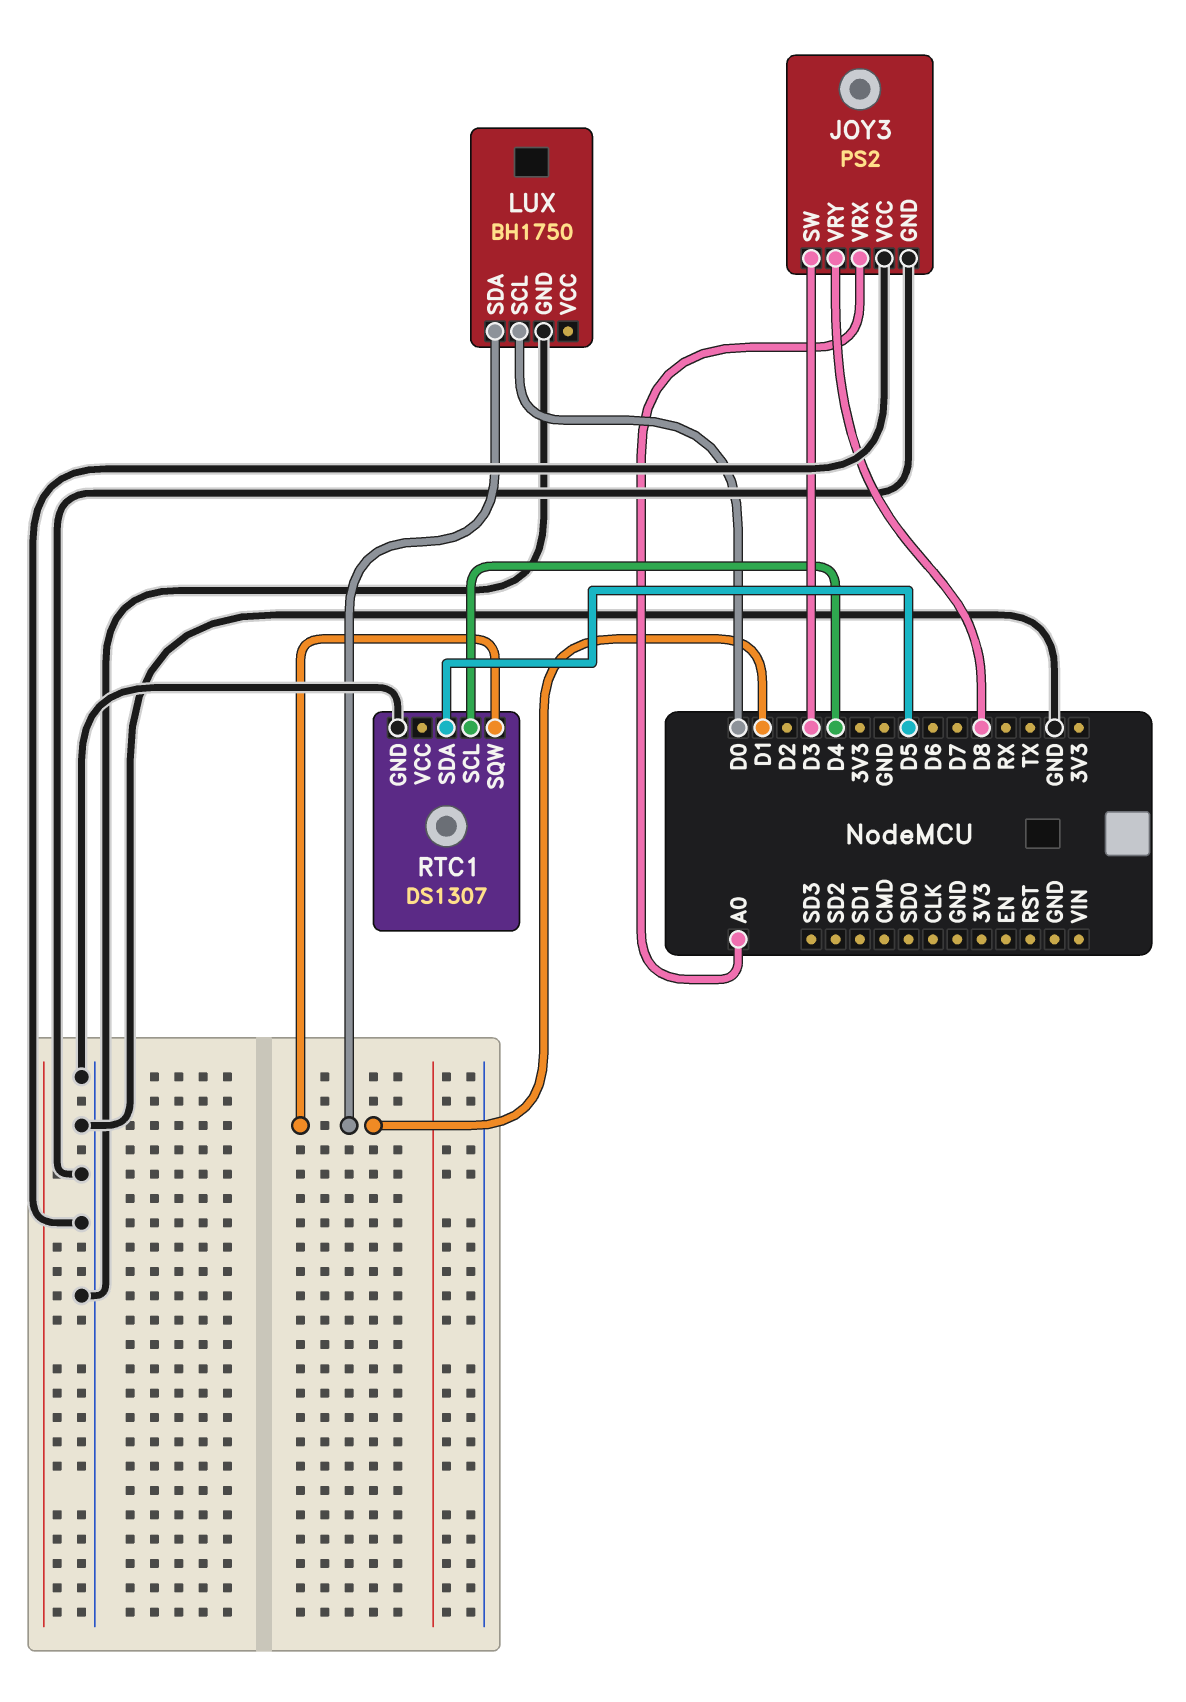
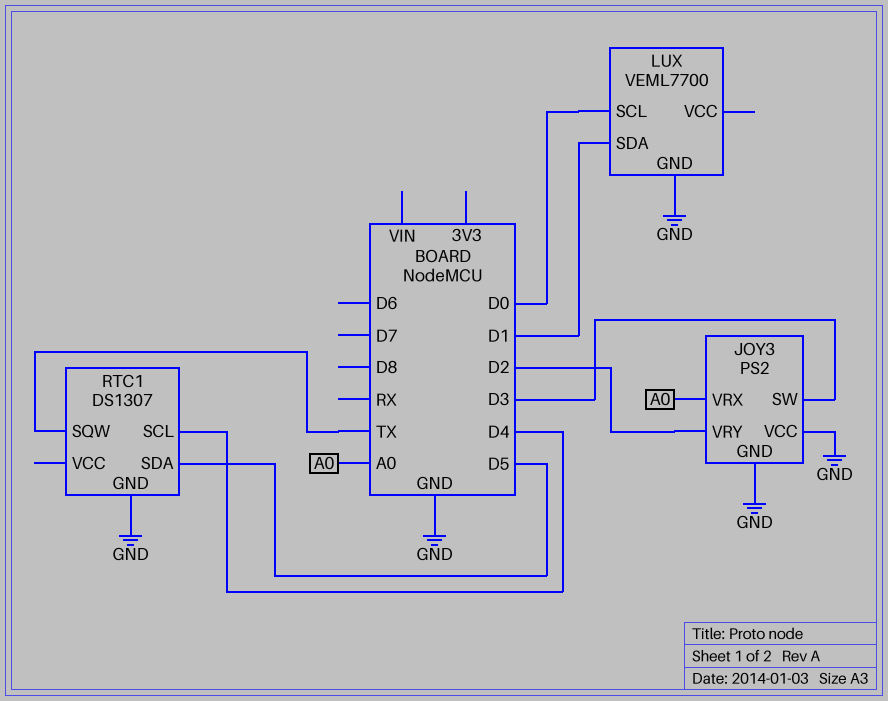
JOY3 pin VRY: D8 -> D2
LUX: BH1750 -> VEML7700
RTC1 pin SQW: D1 -> TX

